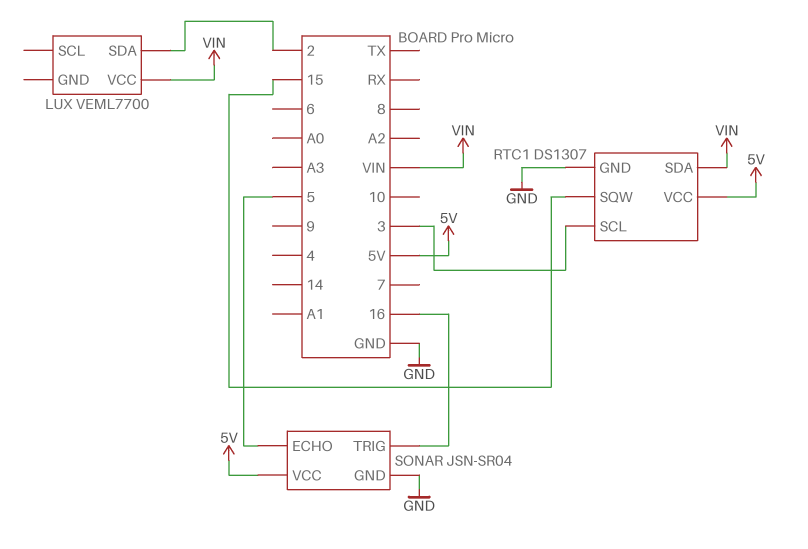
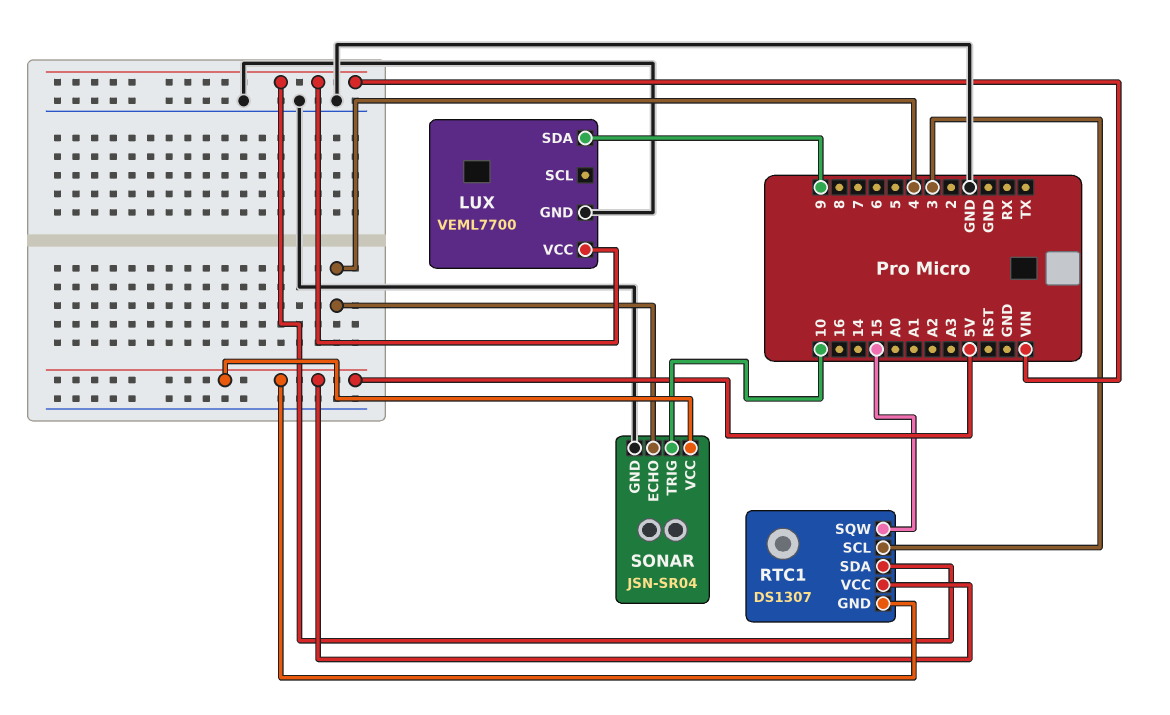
LUX pin GND: none -> GND
LUX pin SDA: 2 -> 9
RTC1 pin GND: GND -> 5V
SONAR pin ECHO: 5 -> 4
SONAR pin TRIG: 16 -> 10

